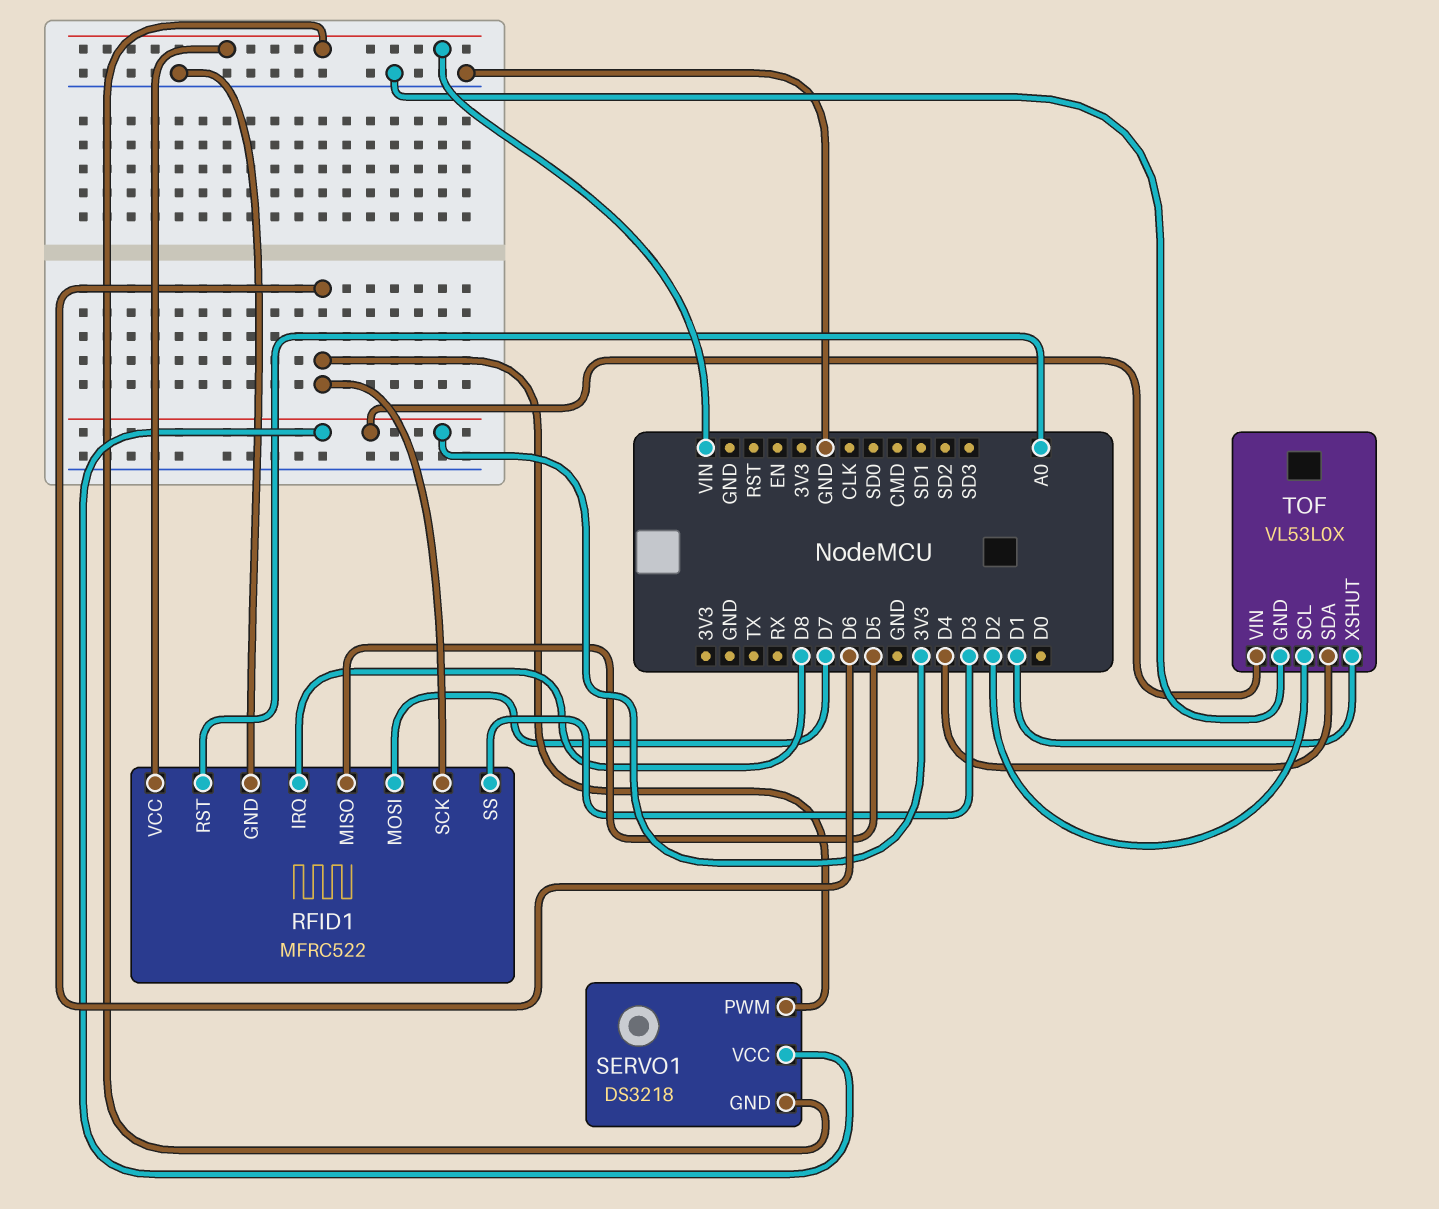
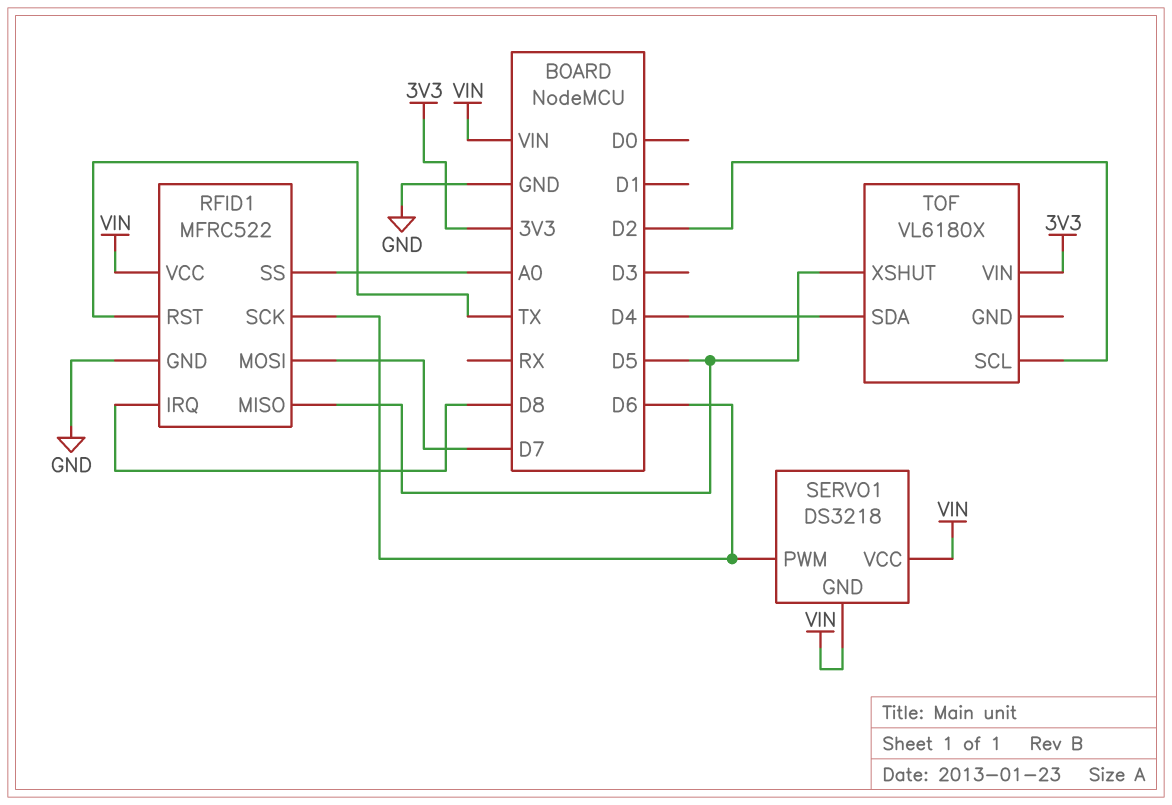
RFID1 pin RST: A0 -> TX
RFID1 pin SS: D3 -> A0
SERVO1 pin VCC: 3V3 -> VIN
TOF: VL53L0X -> VL6180X
TOF pin GND: GND -> none
TOF pin XSHUT: D1 -> D5

